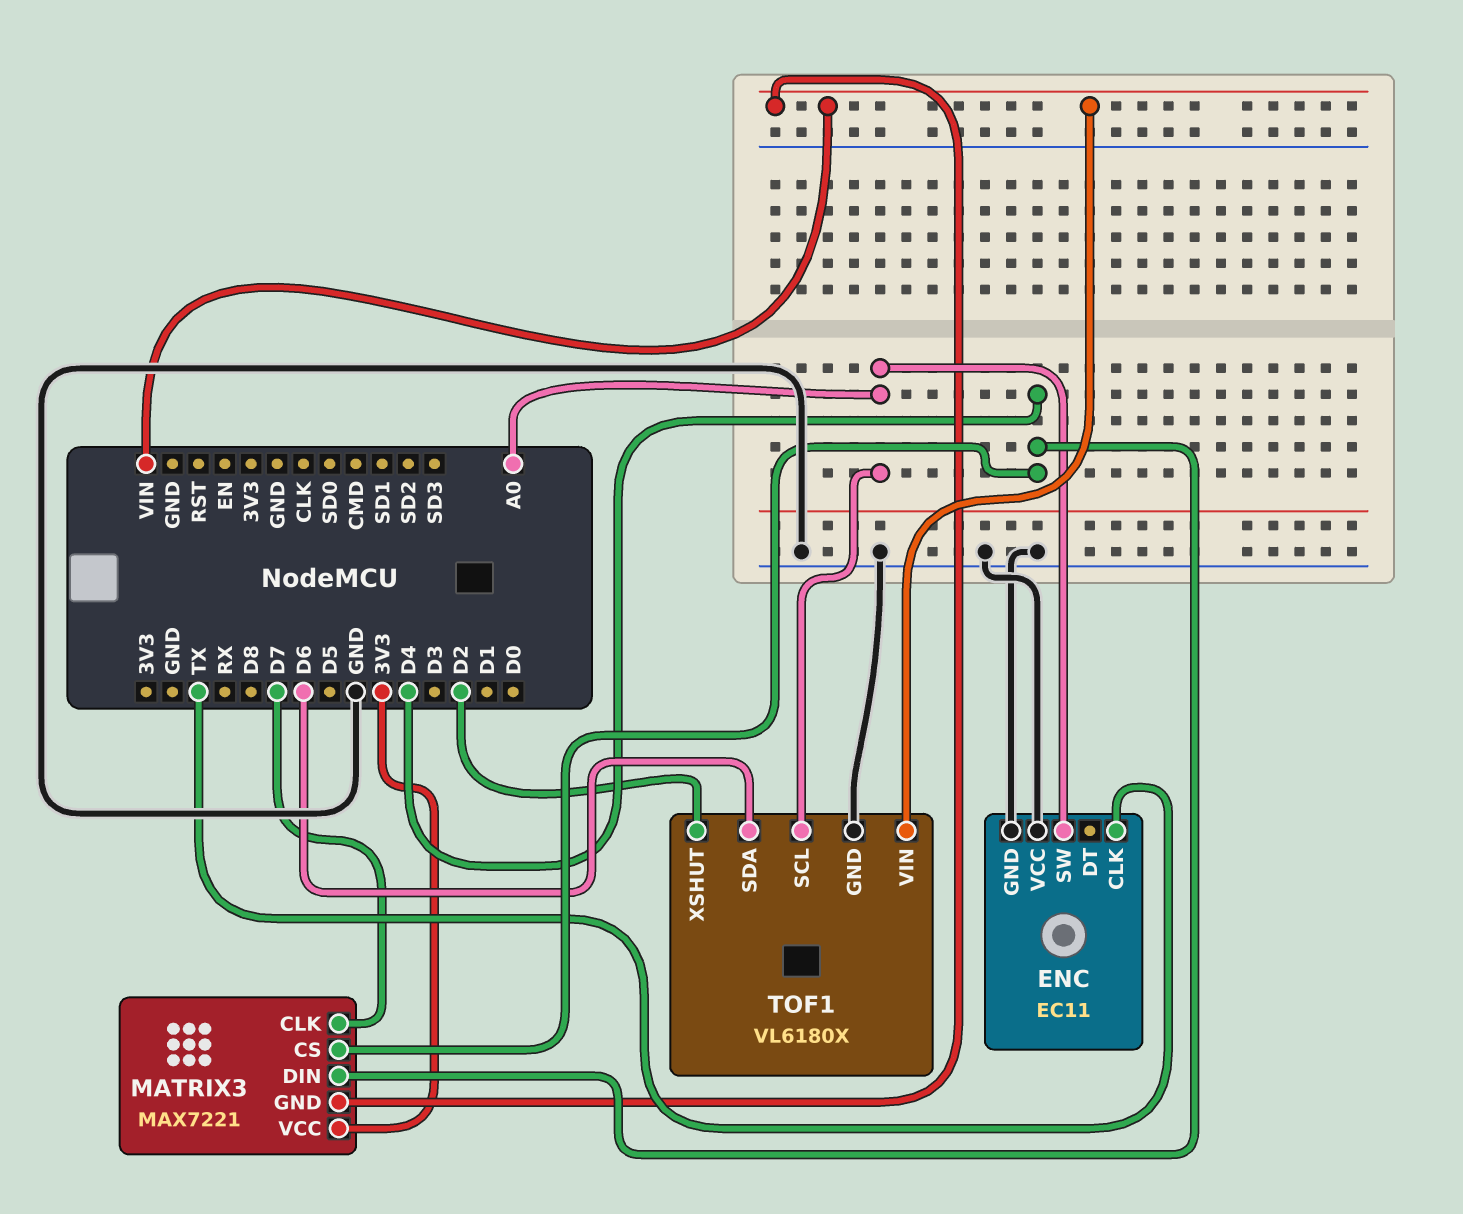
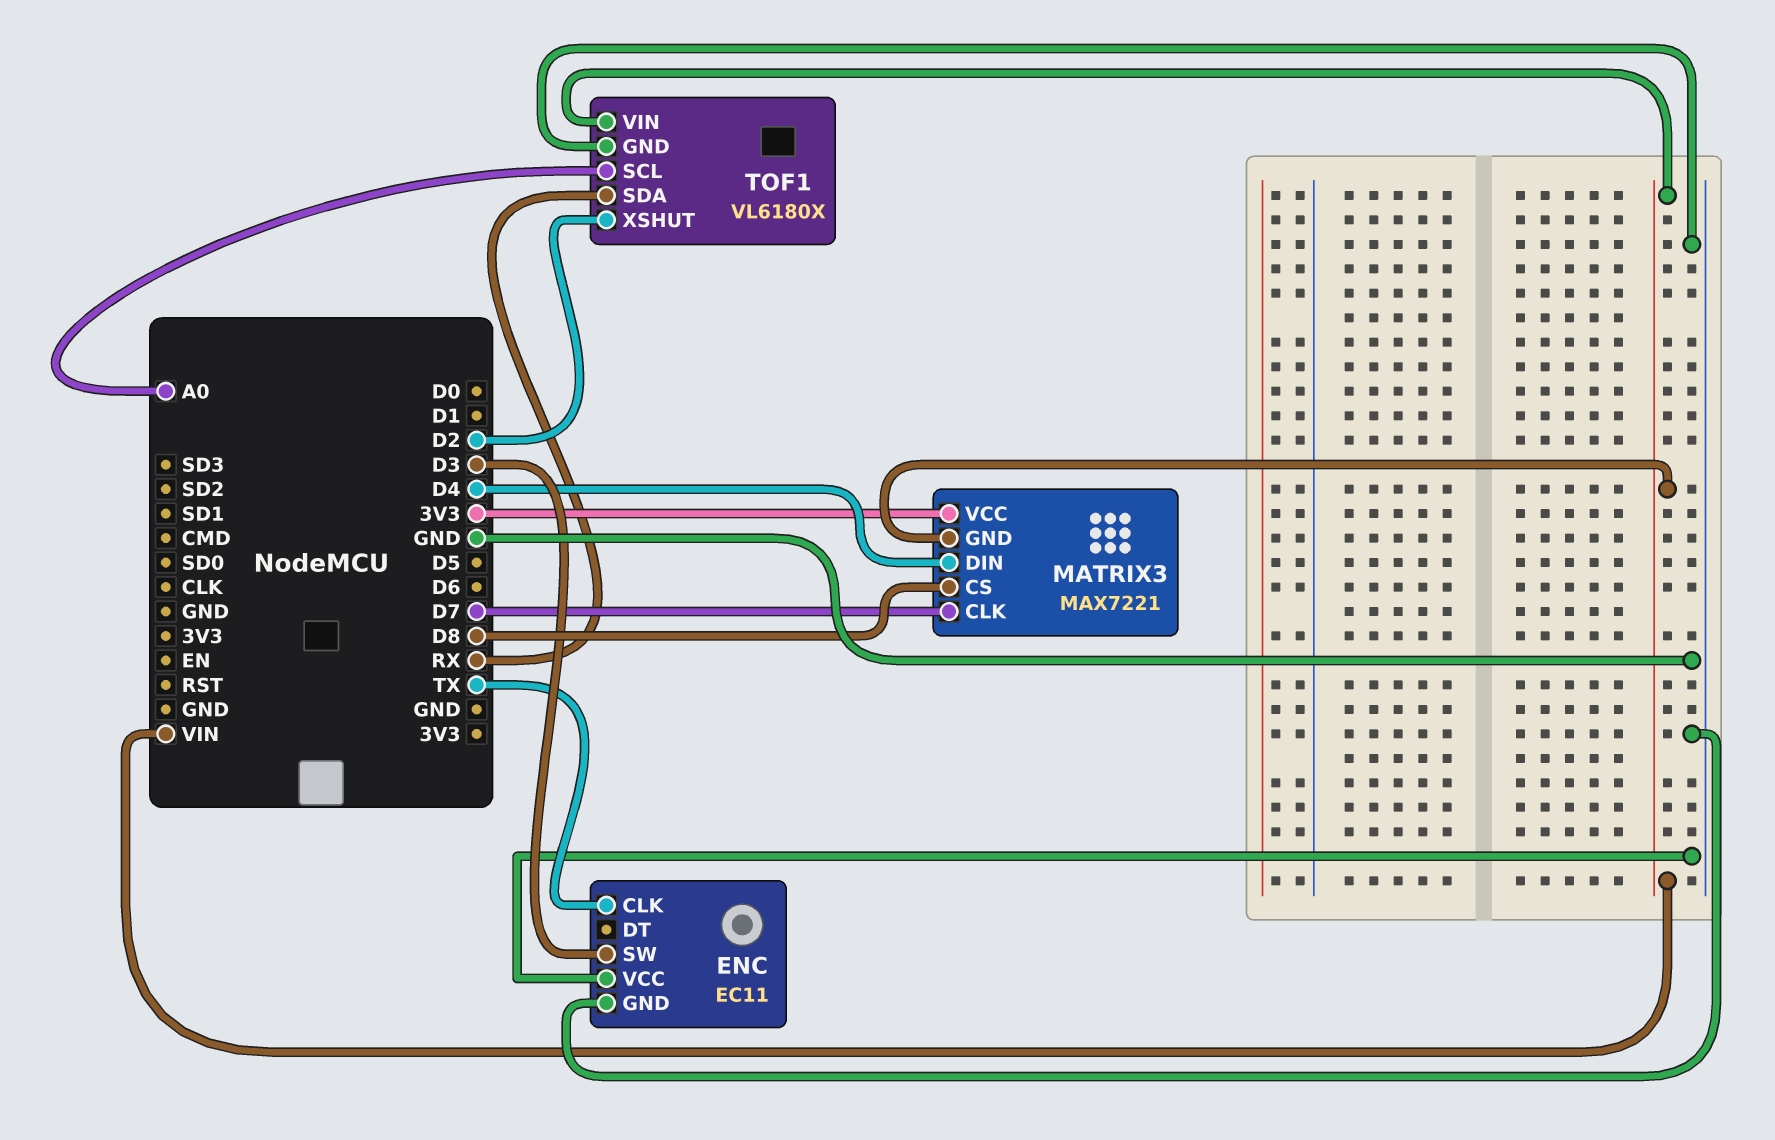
ENC pin SW: A0 -> D3
MATRIX3 pin CS: D4 -> D8
TOF1 pin SDA: D6 -> RX

